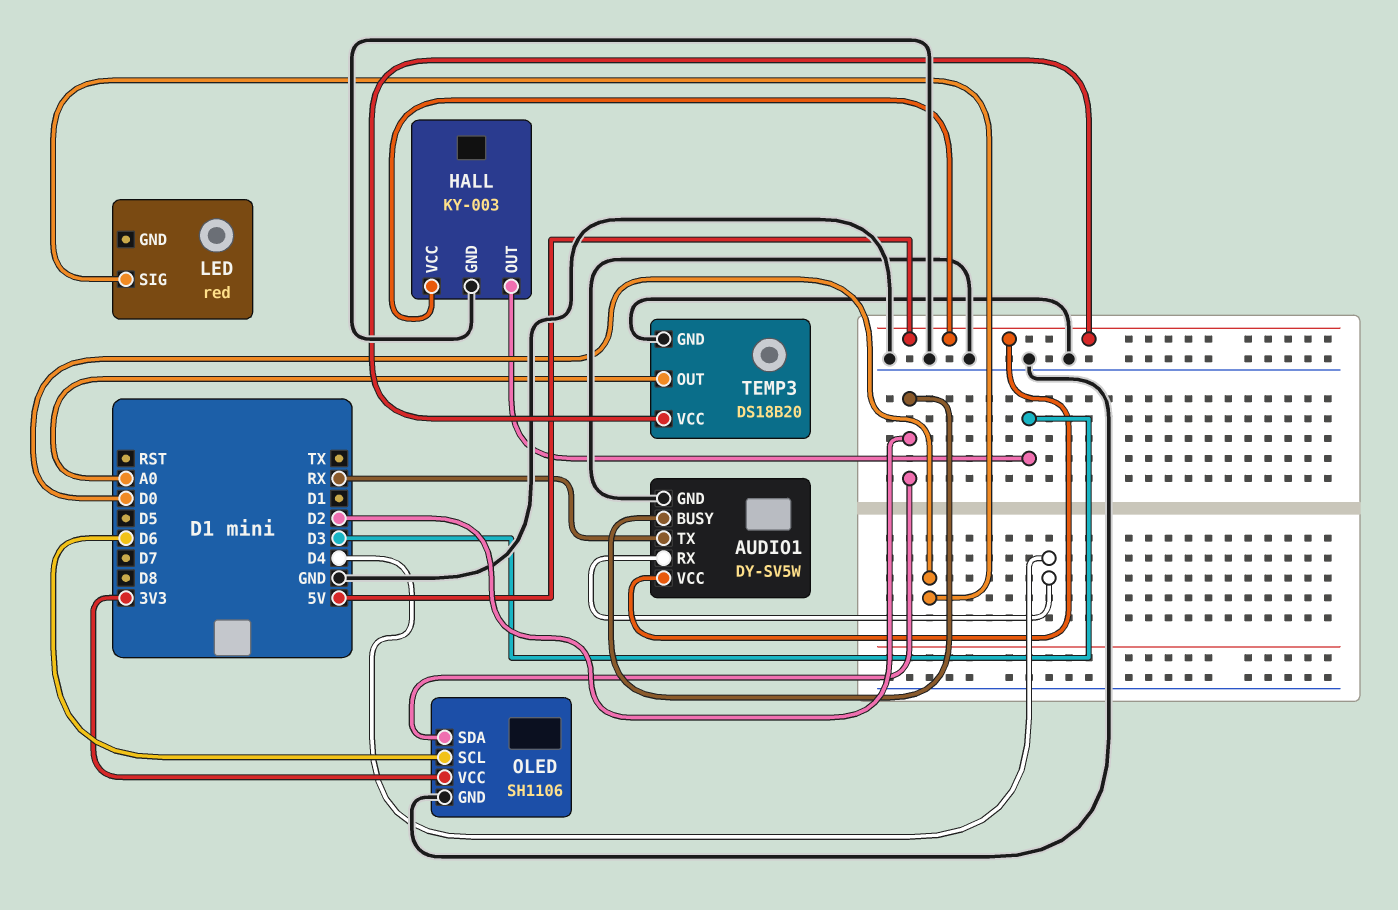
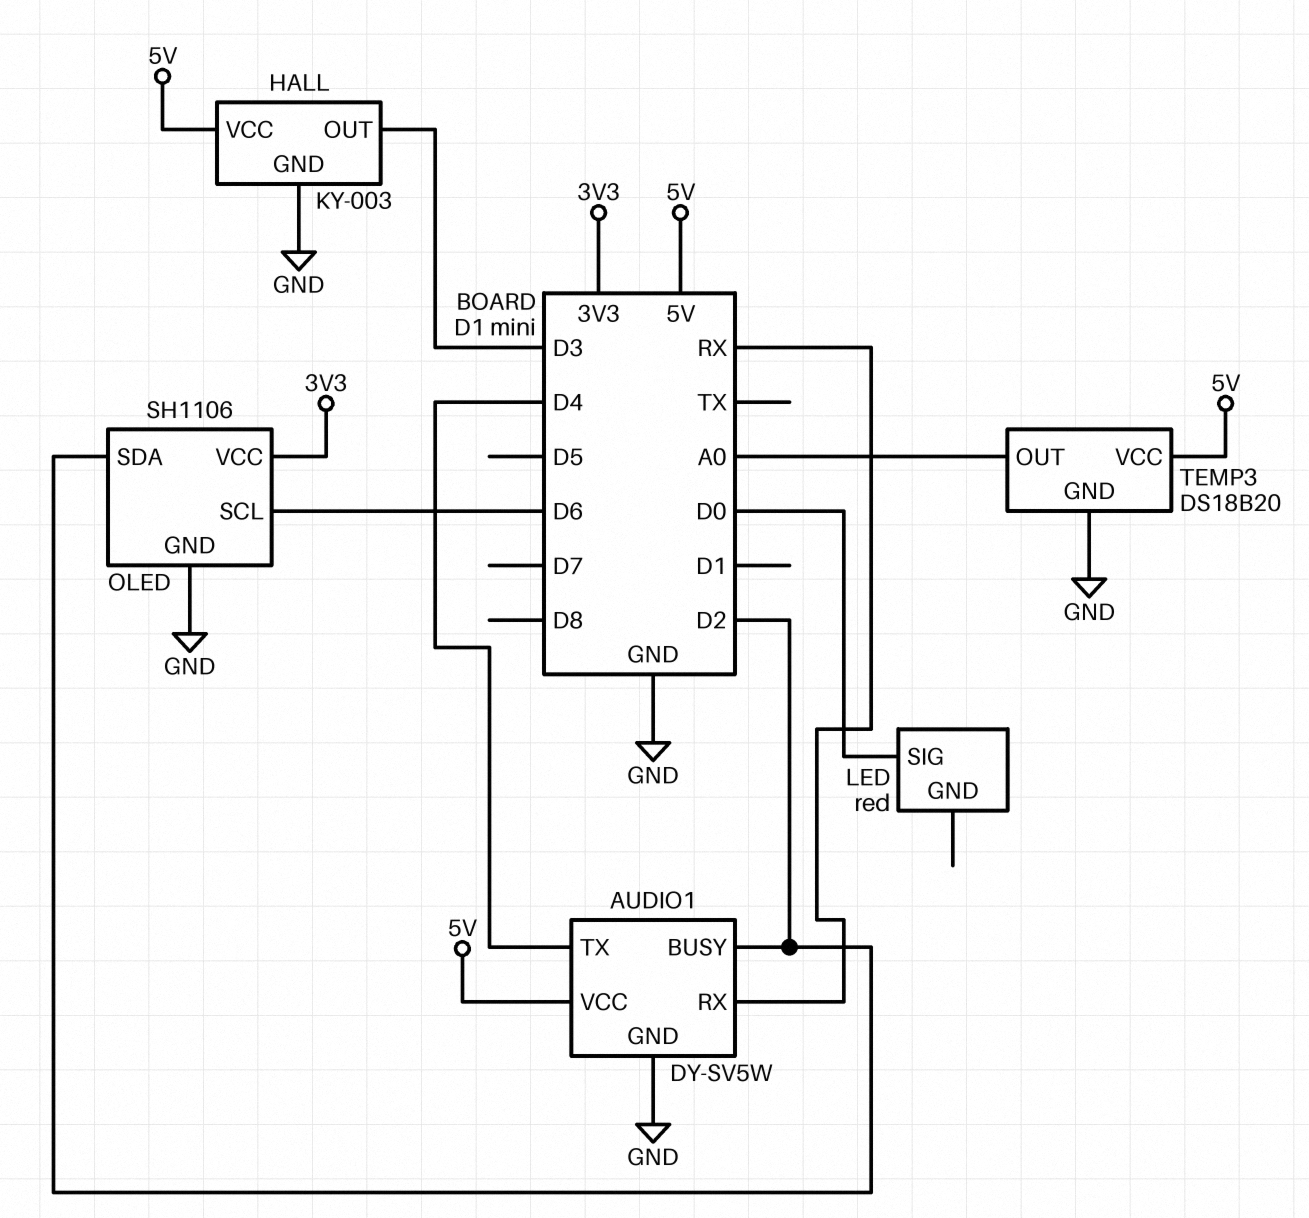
AUDIO1 pin RX: D4 -> RX
AUDIO1 pin TX: RX -> D4

